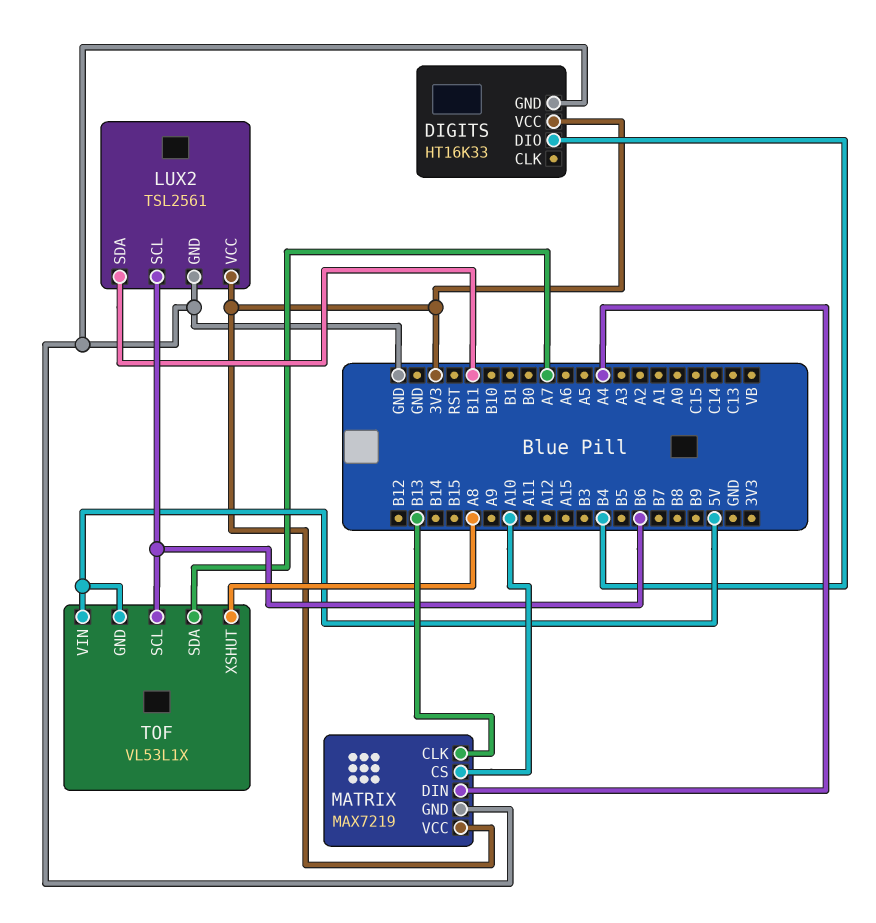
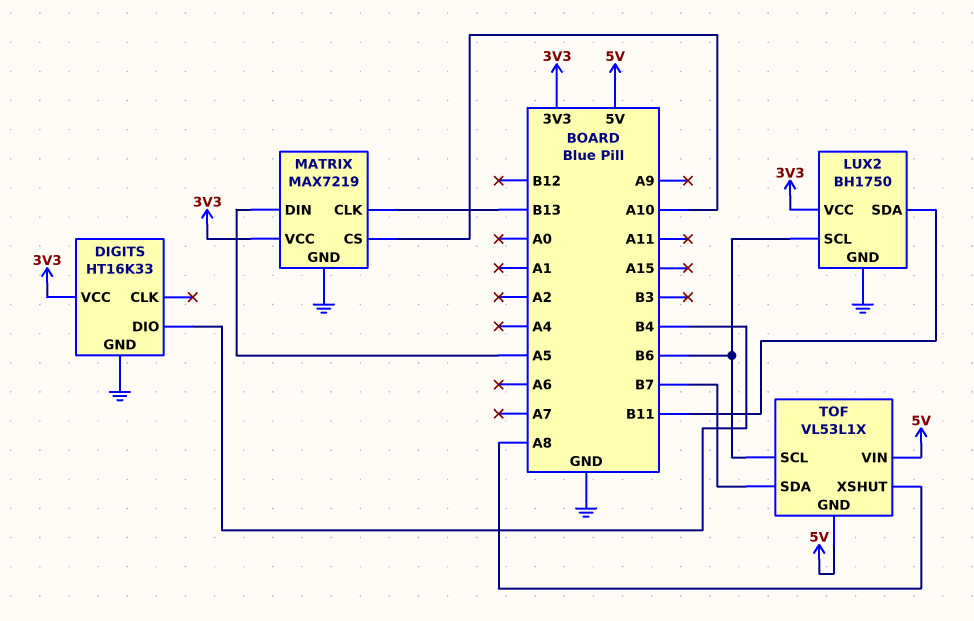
LUX2: TSL2561 -> BH1750
MATRIX pin DIN: A4 -> A5
TOF pin SDA: A7 -> B7

